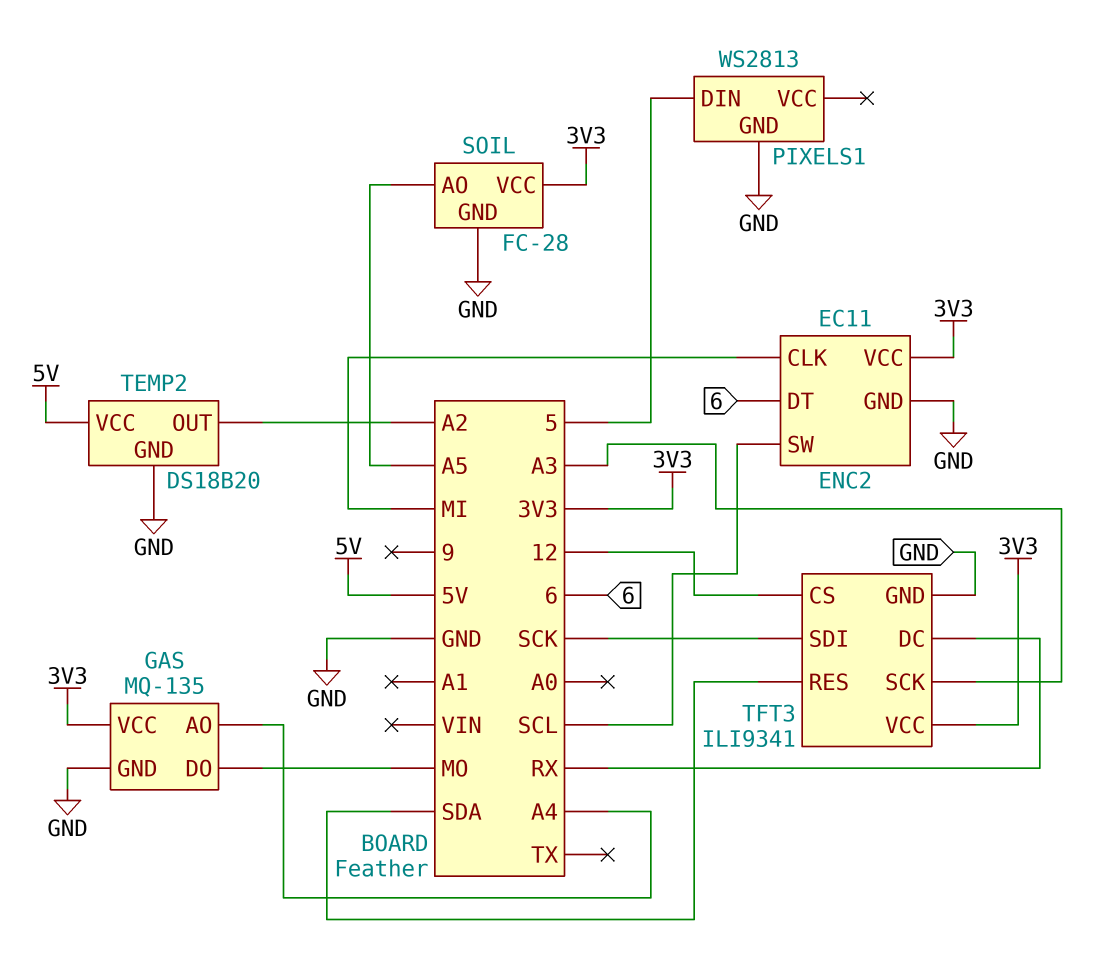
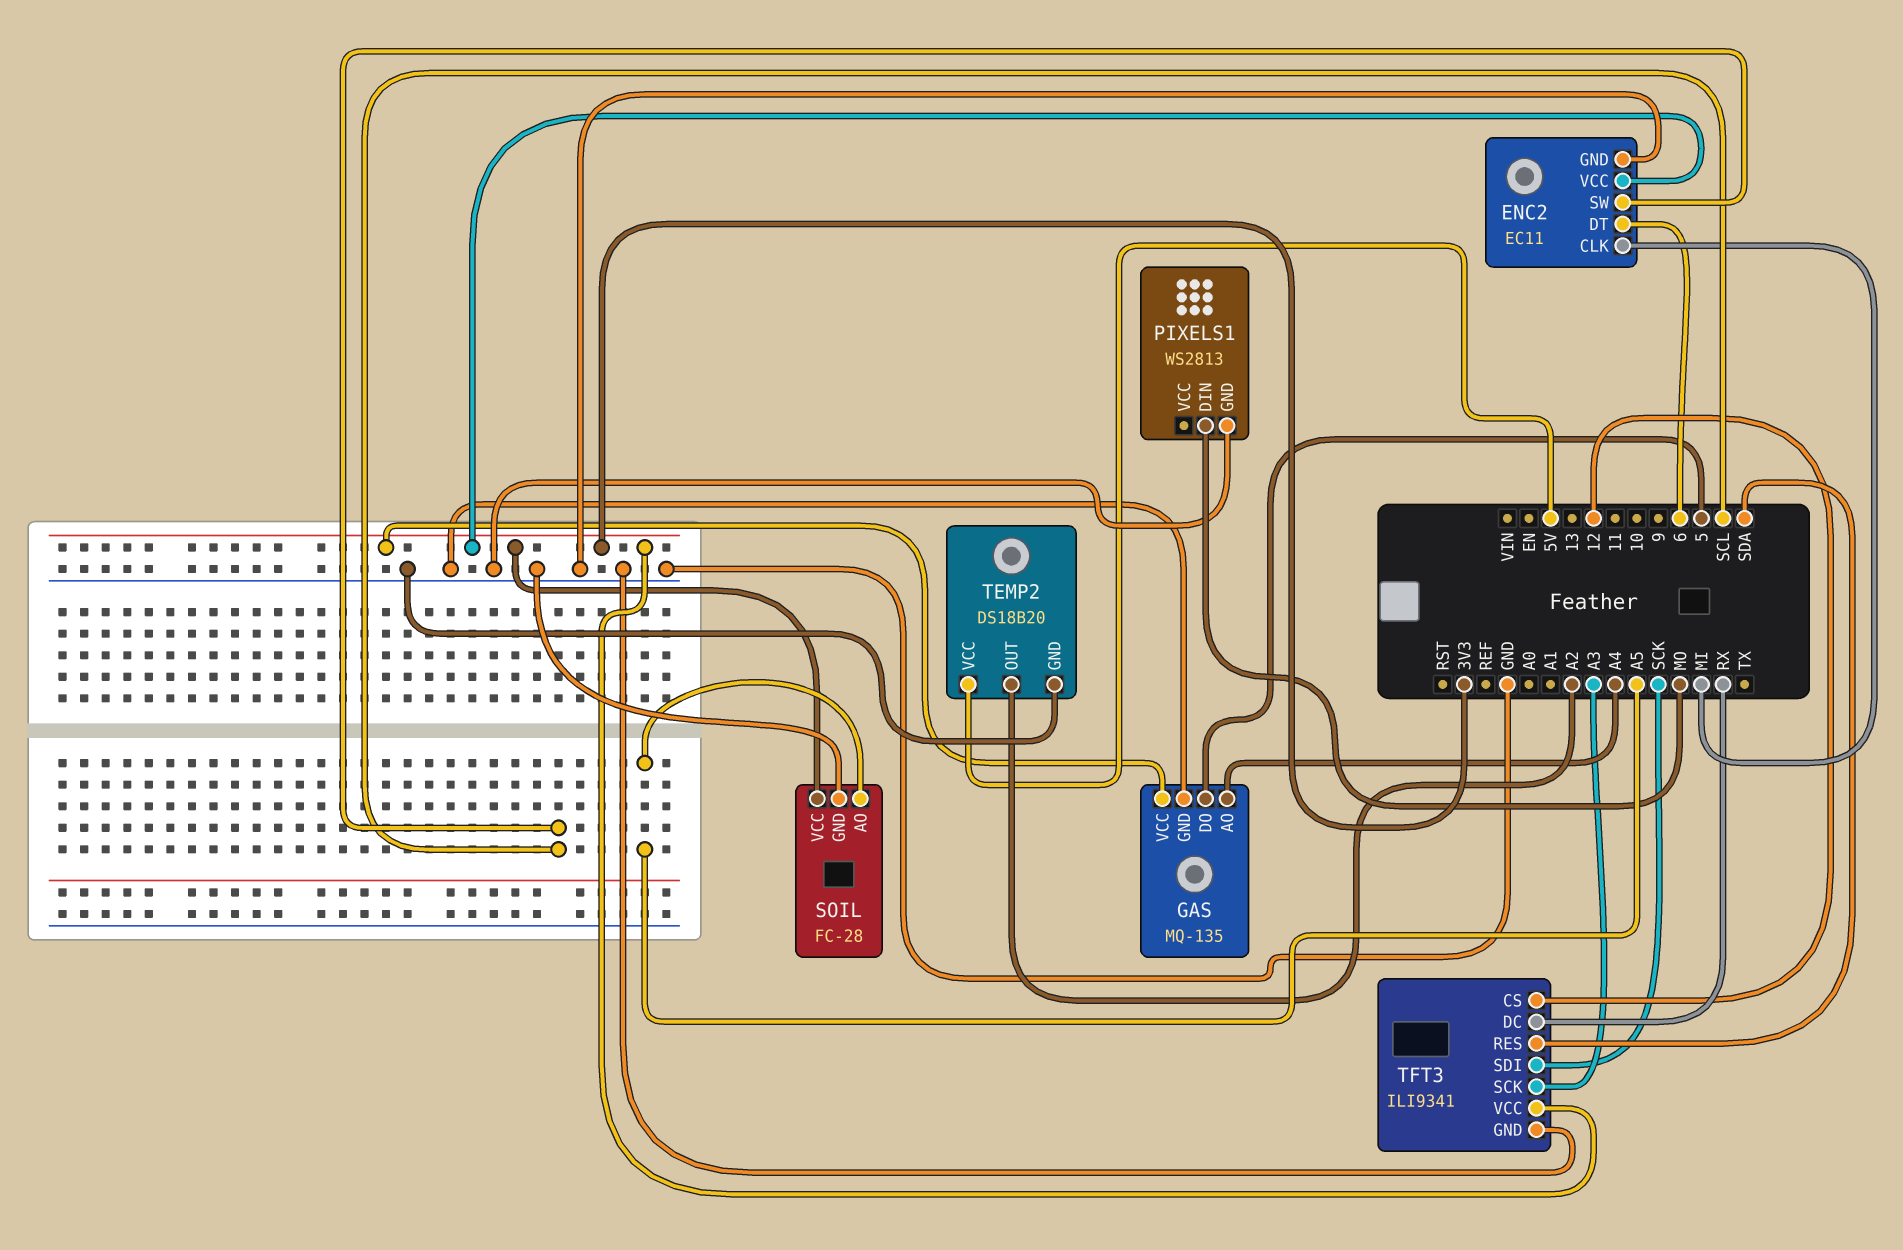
GAS pin DO: MO -> 5
PIXELS1 pin DIN: 5 -> MO

